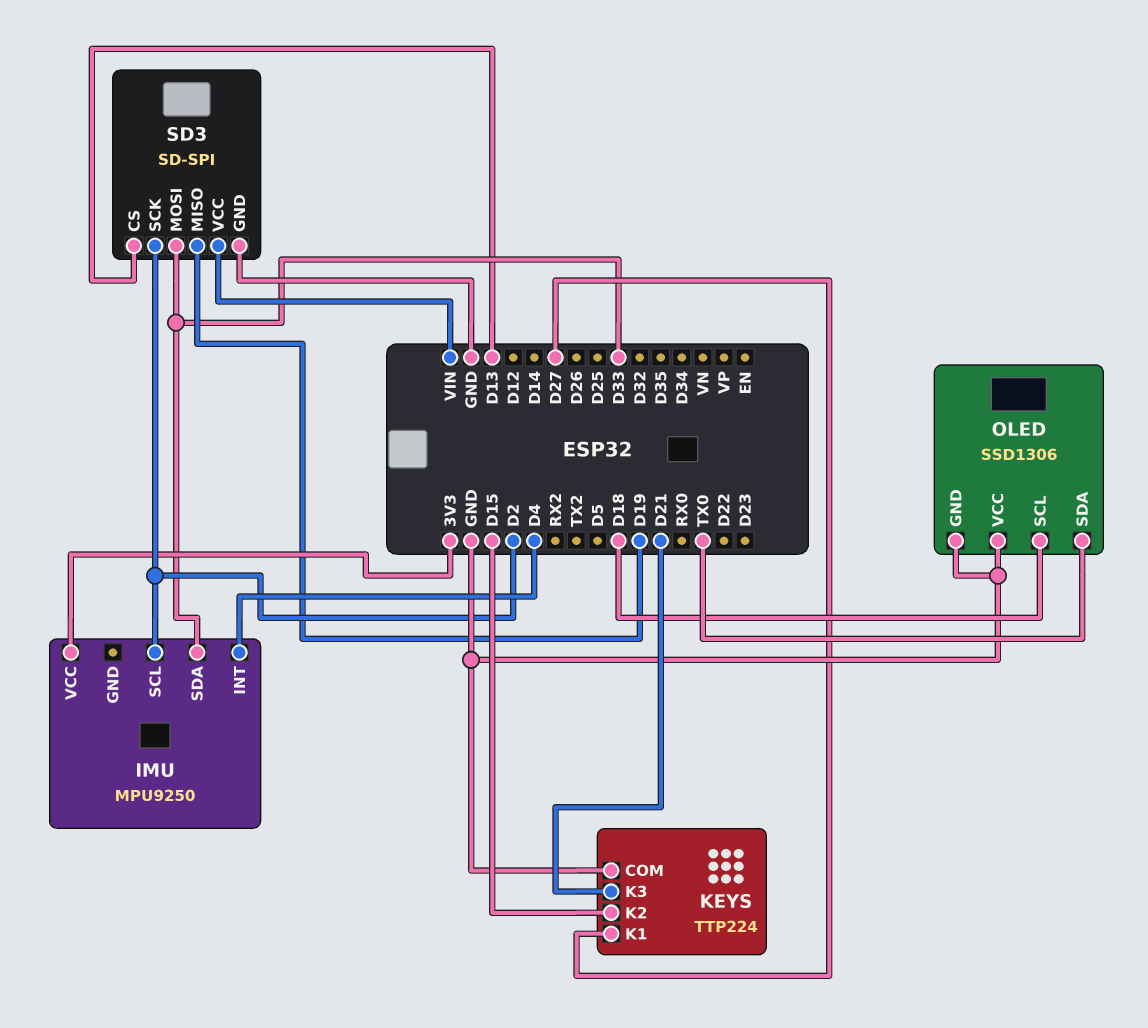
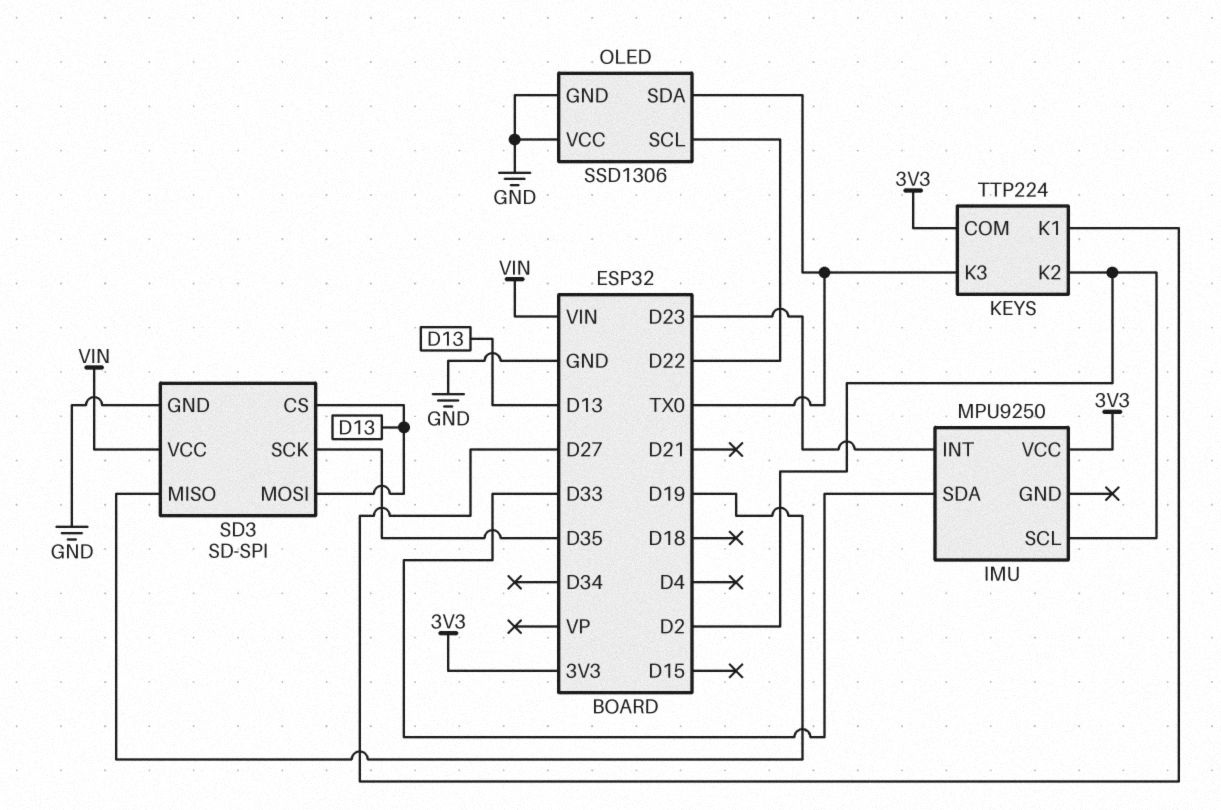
IMU pin INT: D4 -> D23
KEYS pin COM: GND -> 3V3
KEYS pin K2: D15 -> D2
KEYS pin K3: D21 -> TX0
OLED pin SCL: D18 -> D22
SD3 pin MOSI: D33 -> D13
SD3 pin SCK: D2 -> D35

